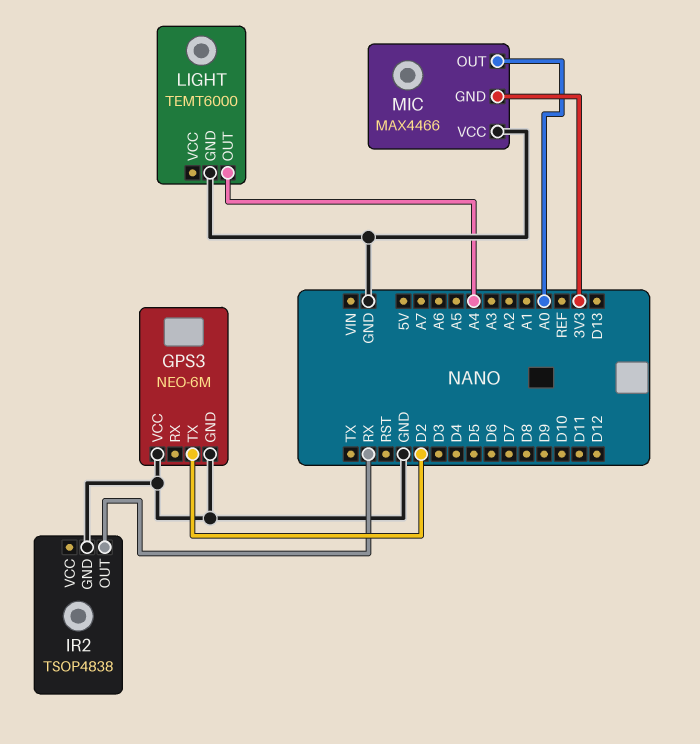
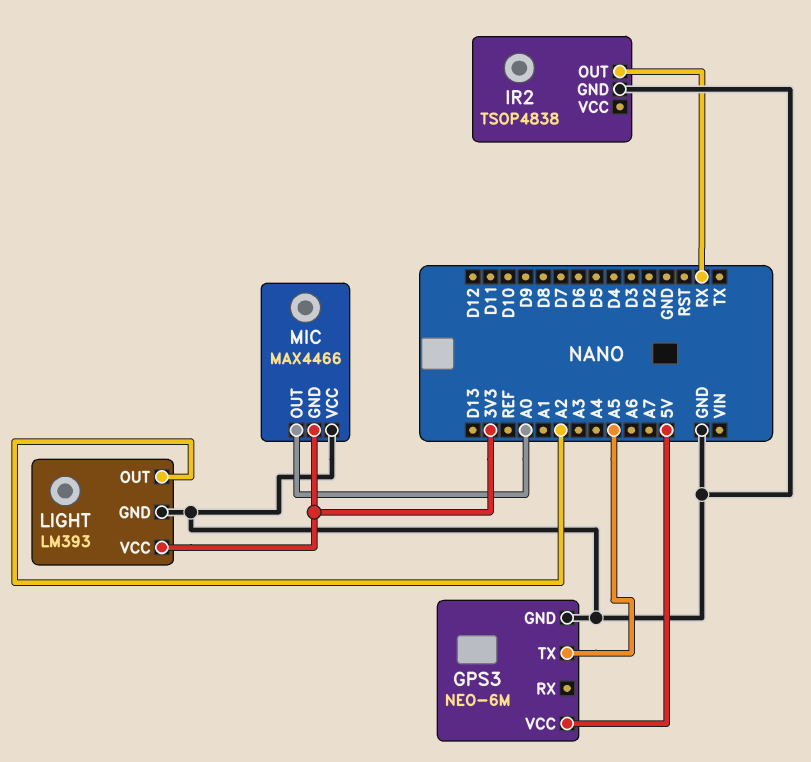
GPS3 pin TX: D2 -> A5
GPS3 pin VCC: GND -> 5V
LIGHT: TEMT6000 -> LM393
LIGHT pin OUT: A4 -> A2
LIGHT pin VCC: none -> 3V3

